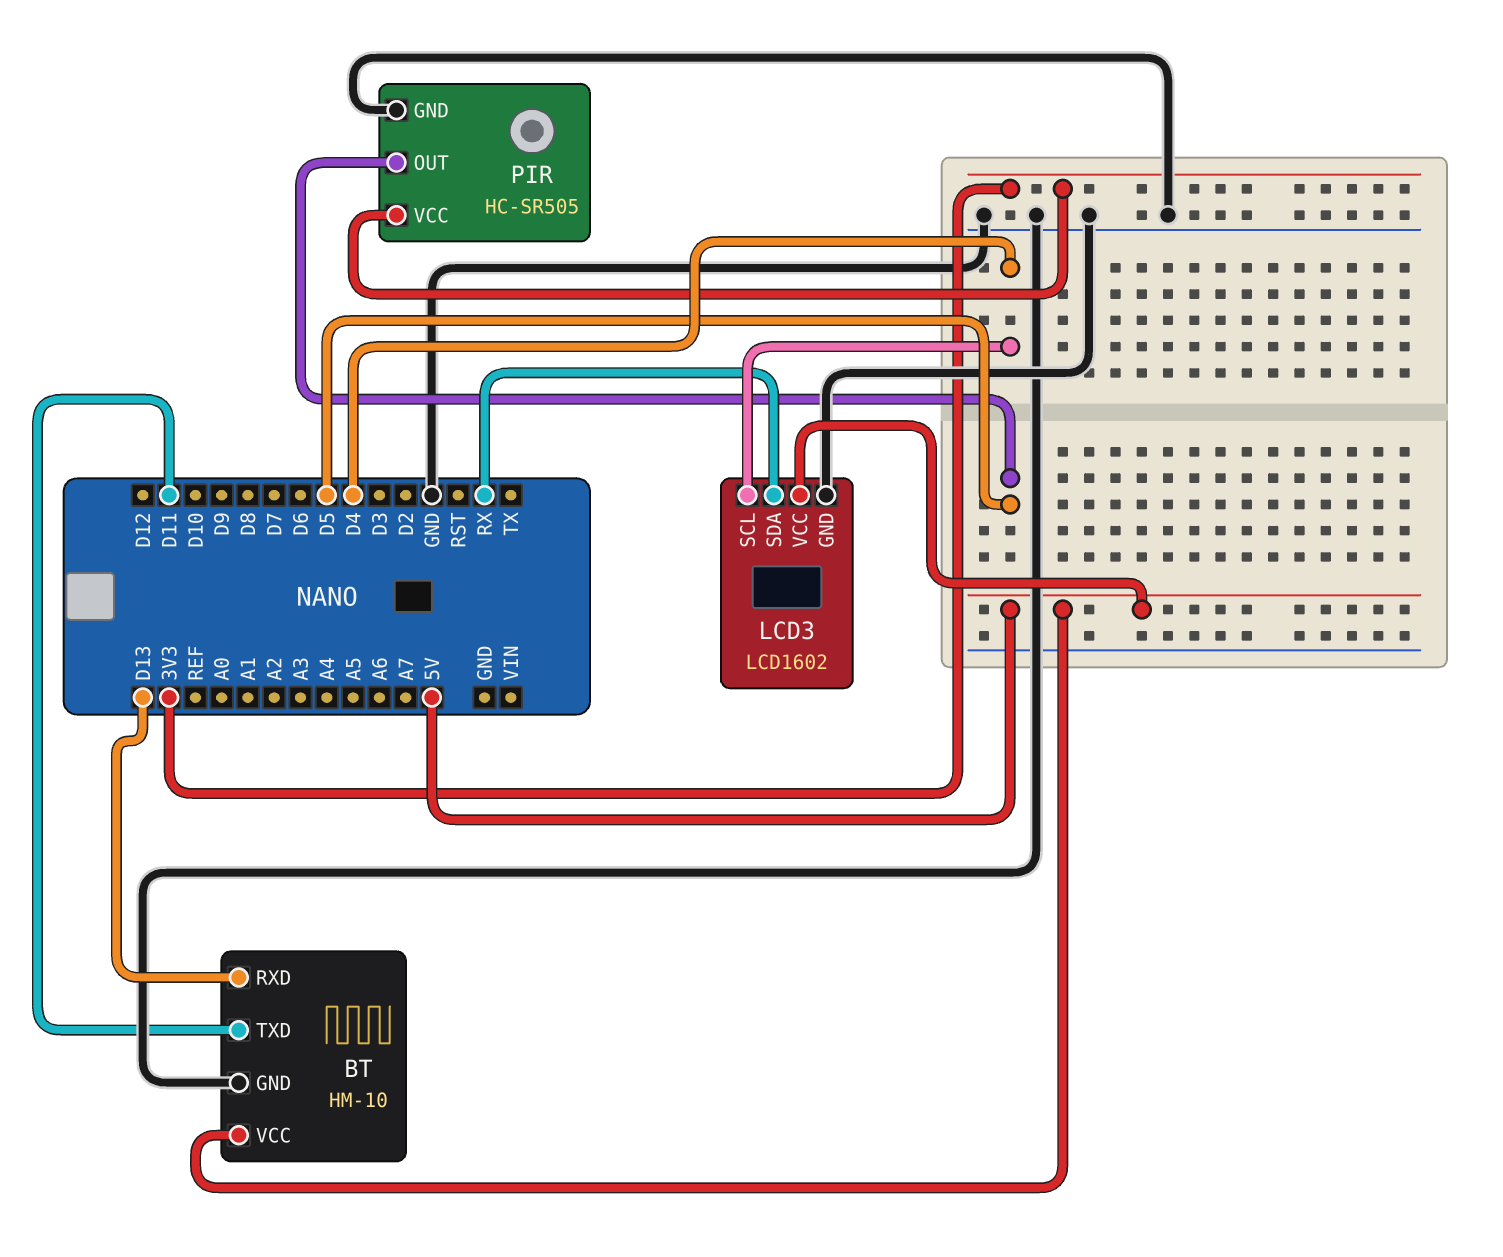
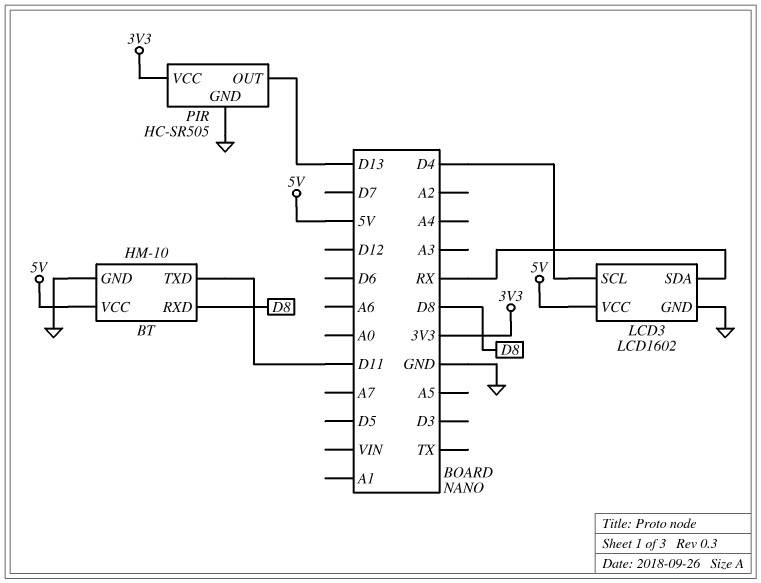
BT pin RXD: D13 -> D8
PIR pin OUT: D5 -> D13

